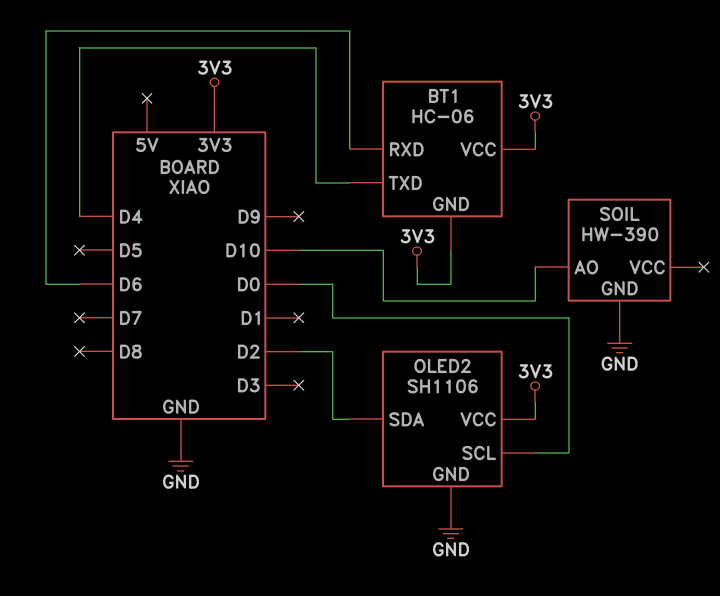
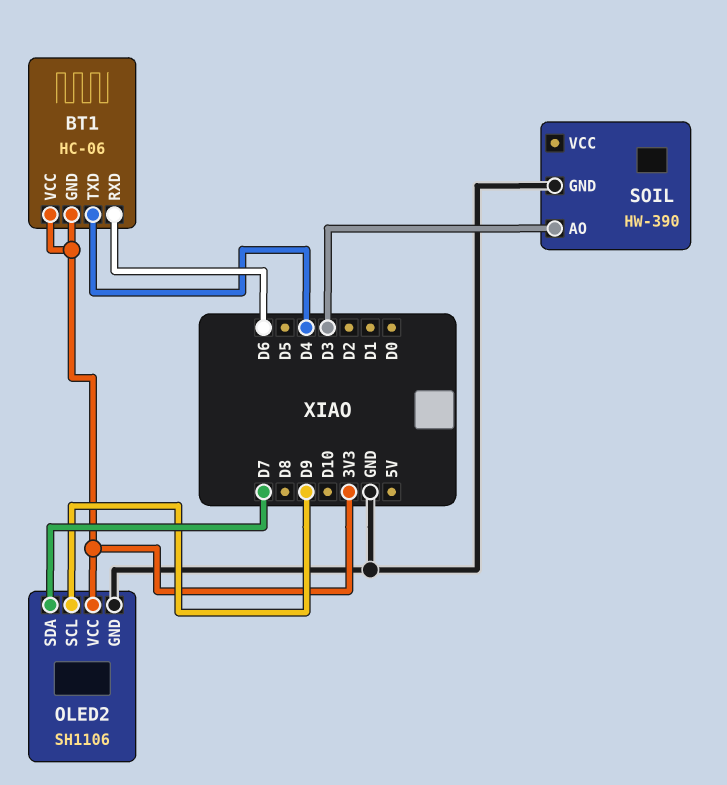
OLED2 pin SCL: D0 -> D9
OLED2 pin SDA: D2 -> D7
SOIL pin AO: D10 -> D3

